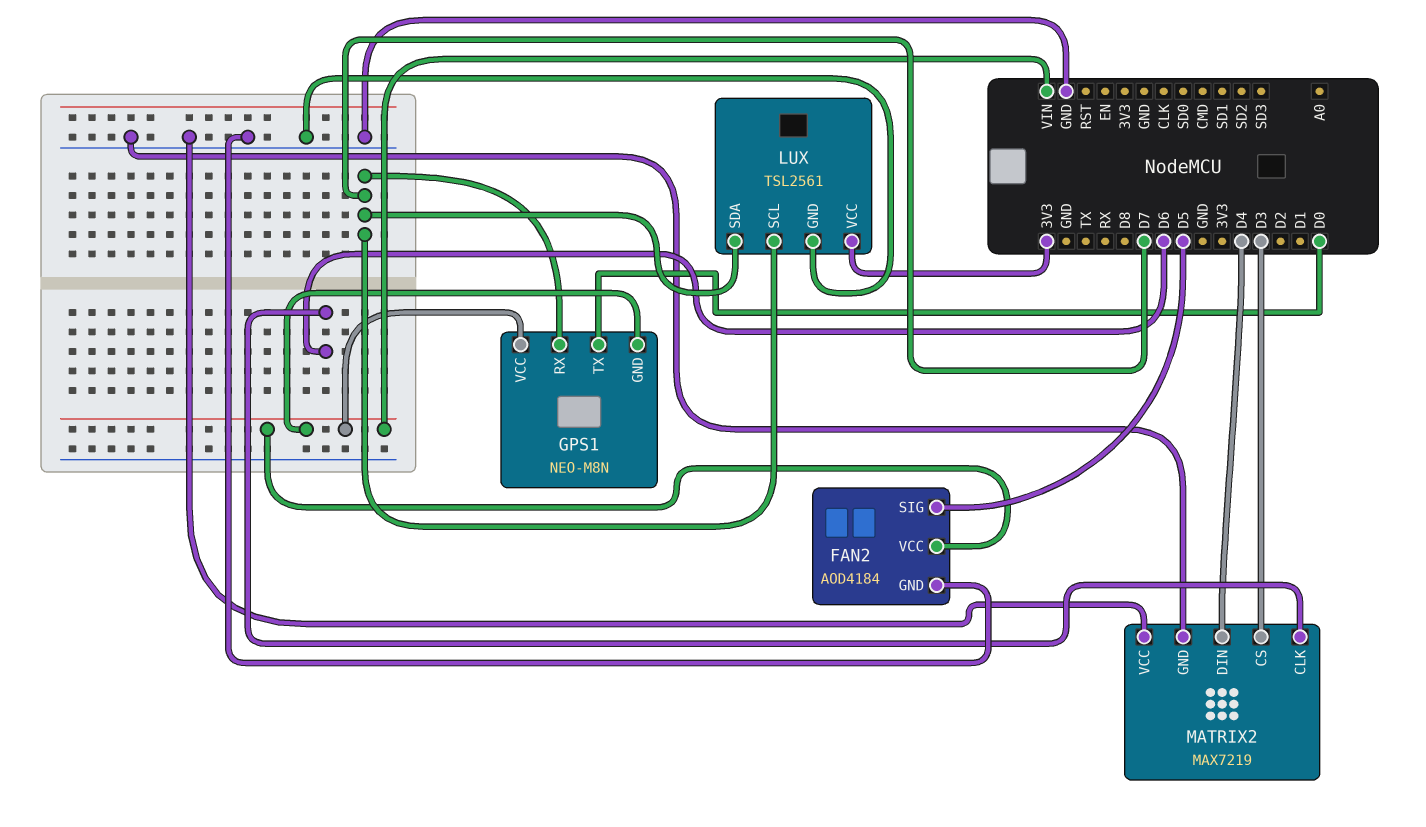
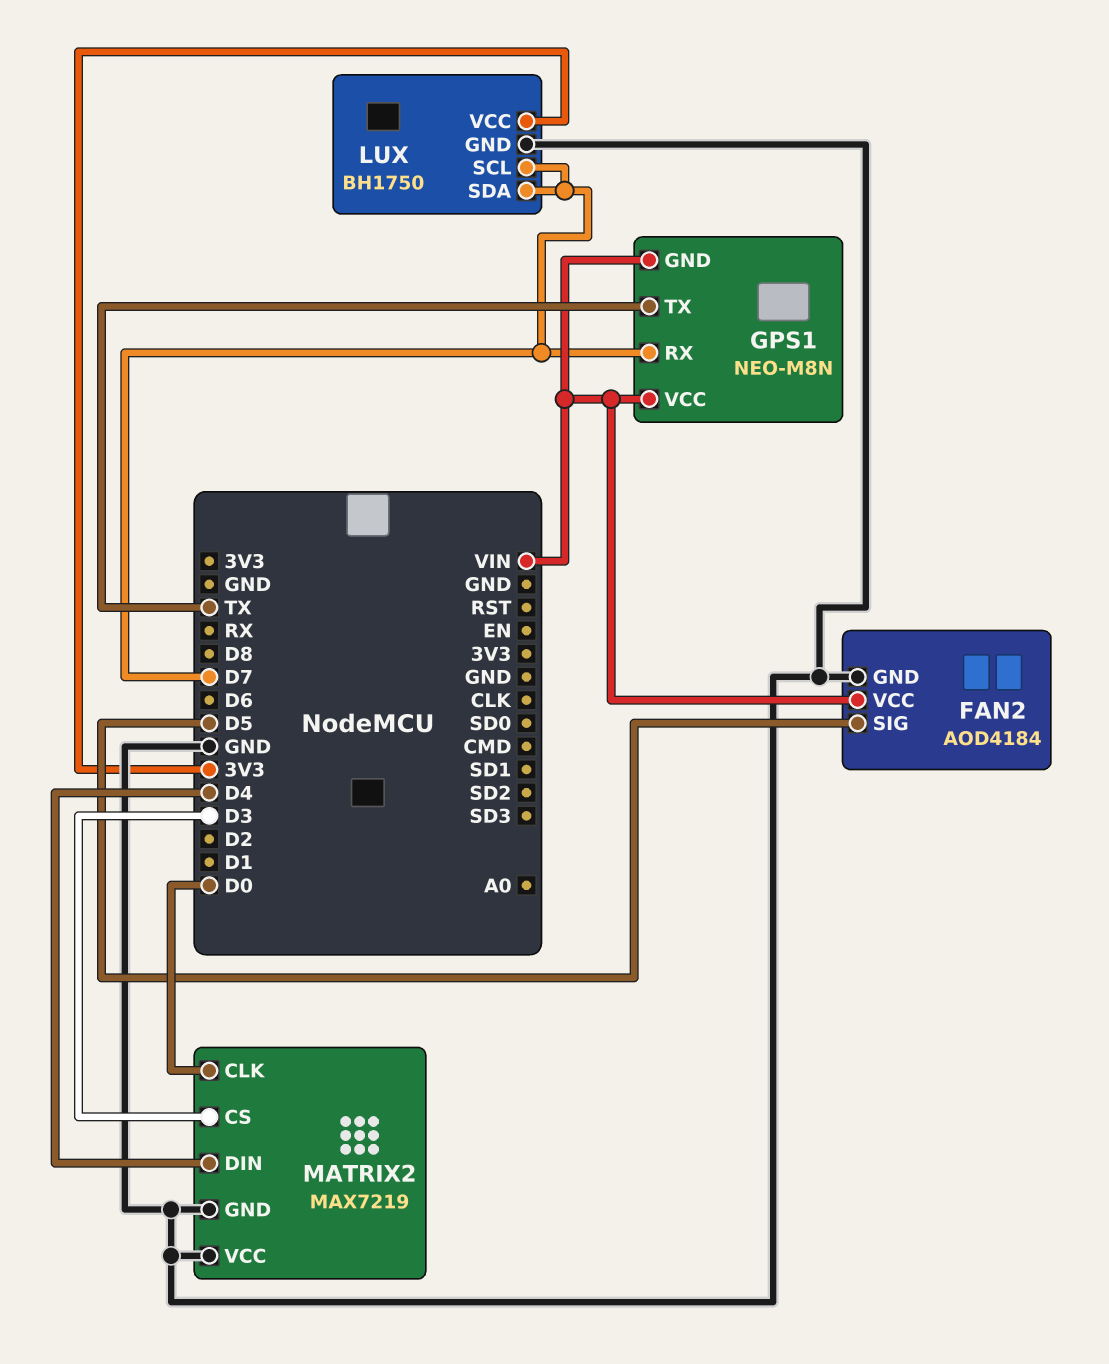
GPS1 pin TX: D0 -> TX
LUX: TSL2561 -> BH1750
MATRIX2 pin CLK: D6 -> D0

